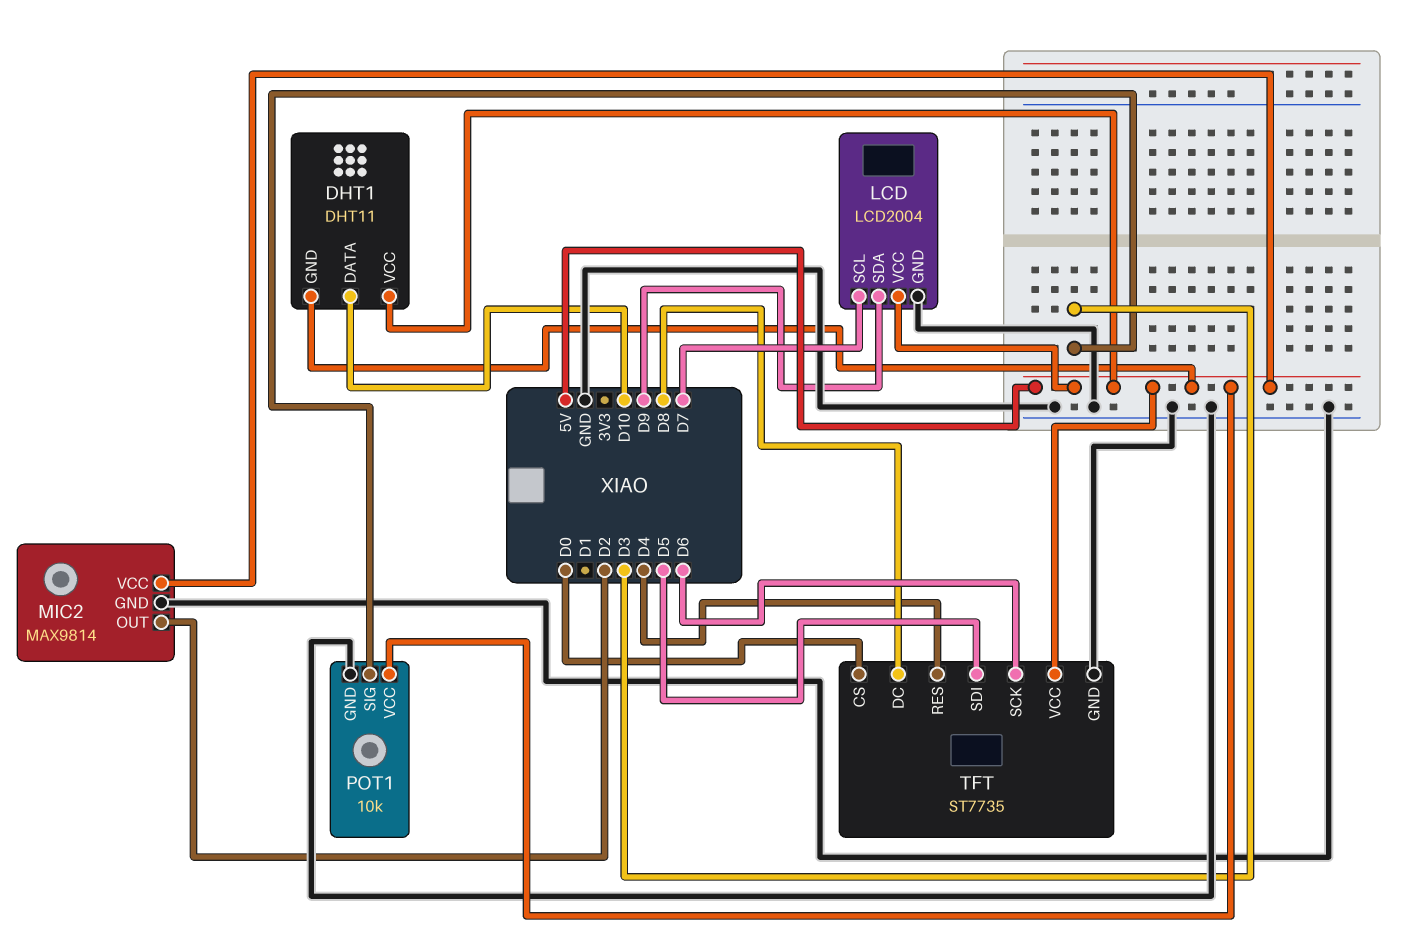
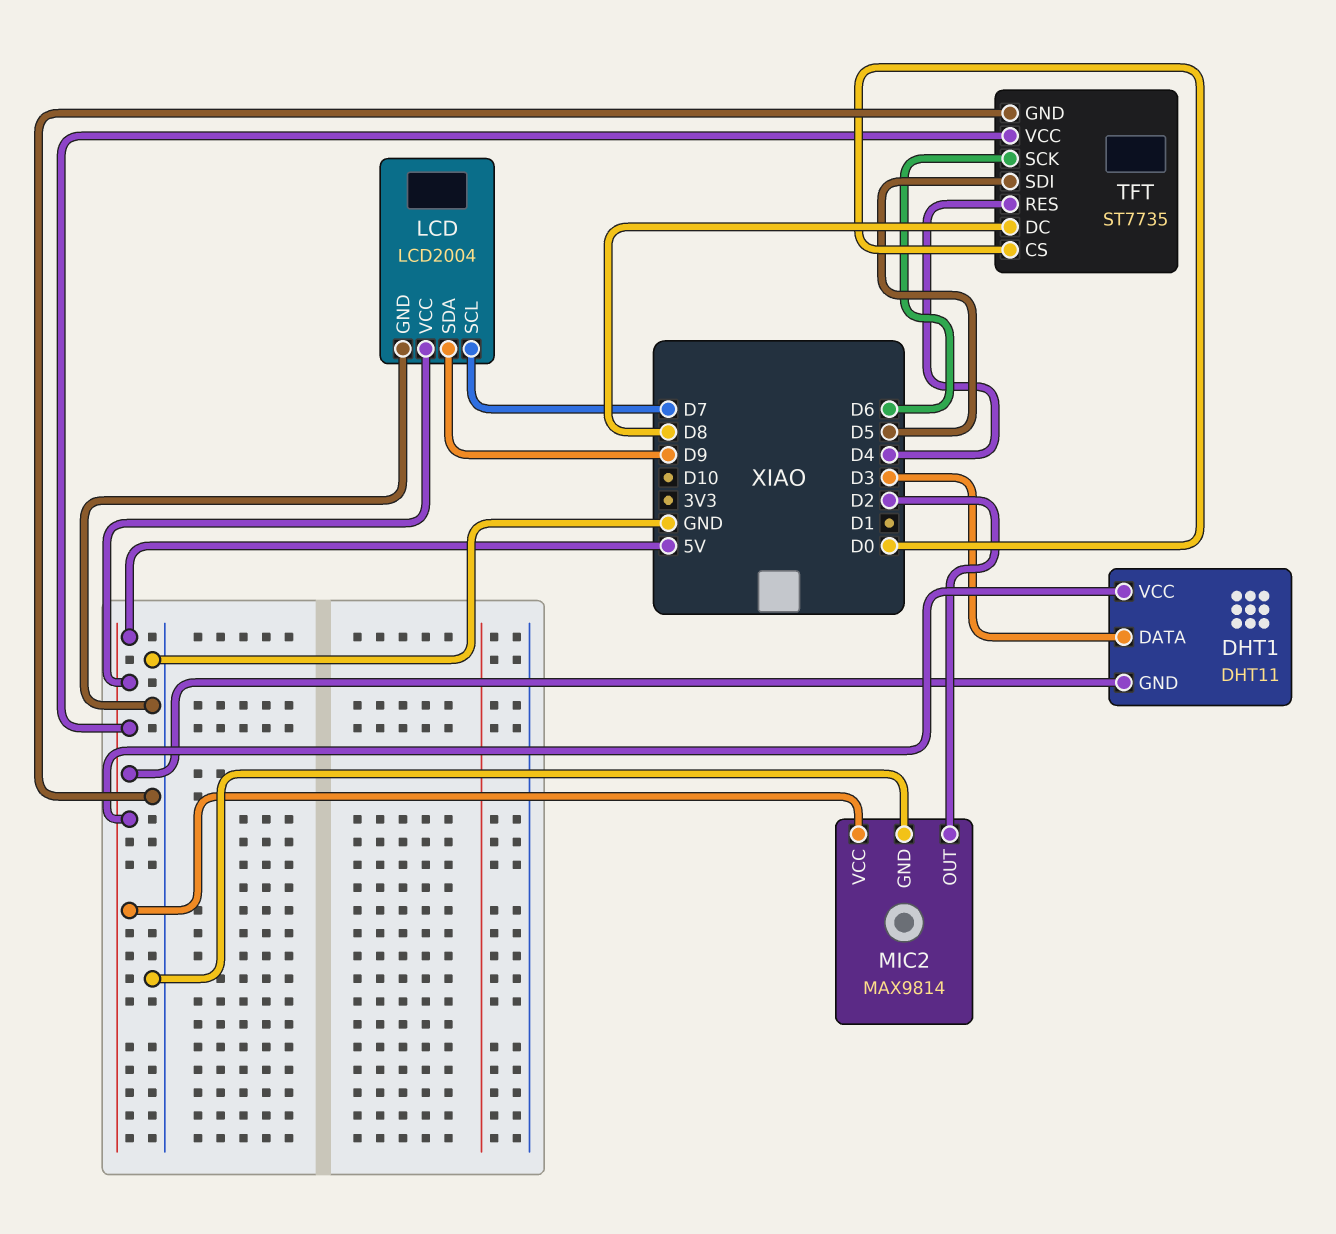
DHT1 pin DATA: D10 -> D3
POT1: 10k -> none
POT1 pin GND: GND -> none
POT1 pin SIG: D3 -> none
POT1 pin VCC: 5V -> none

